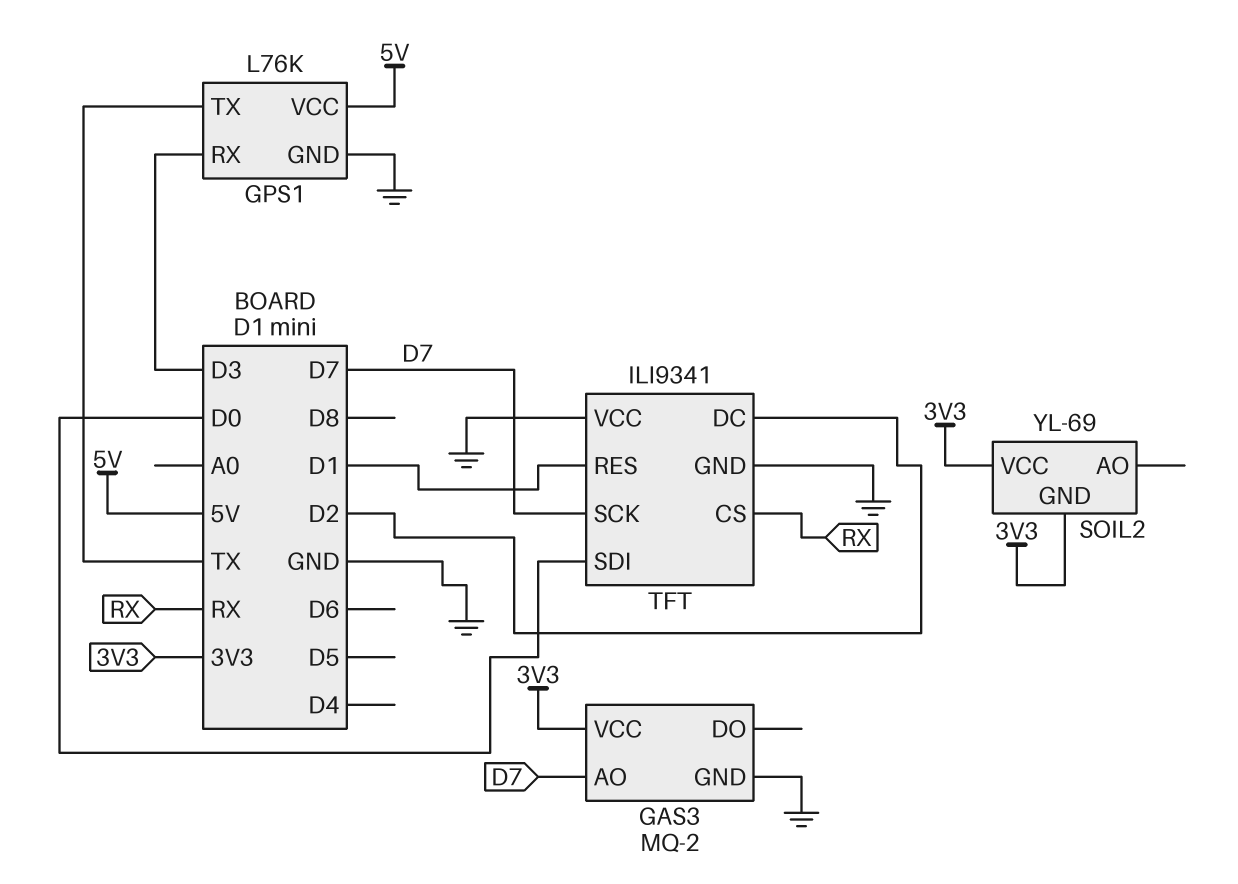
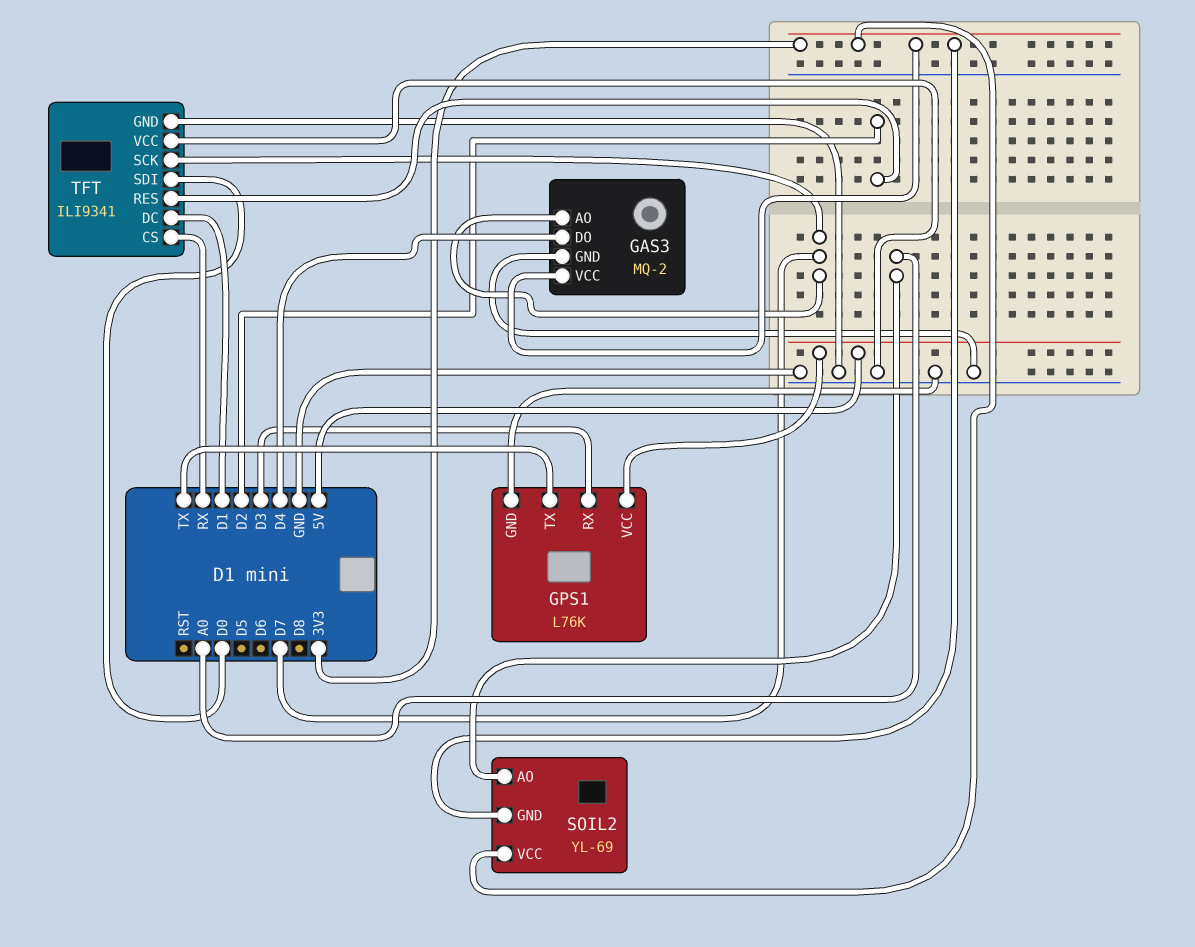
GAS3 pin DO: none -> D4
SOIL2 pin AO: none -> A0
TFT pin DC: D2 -> D1
TFT pin RES: D1 -> D2

